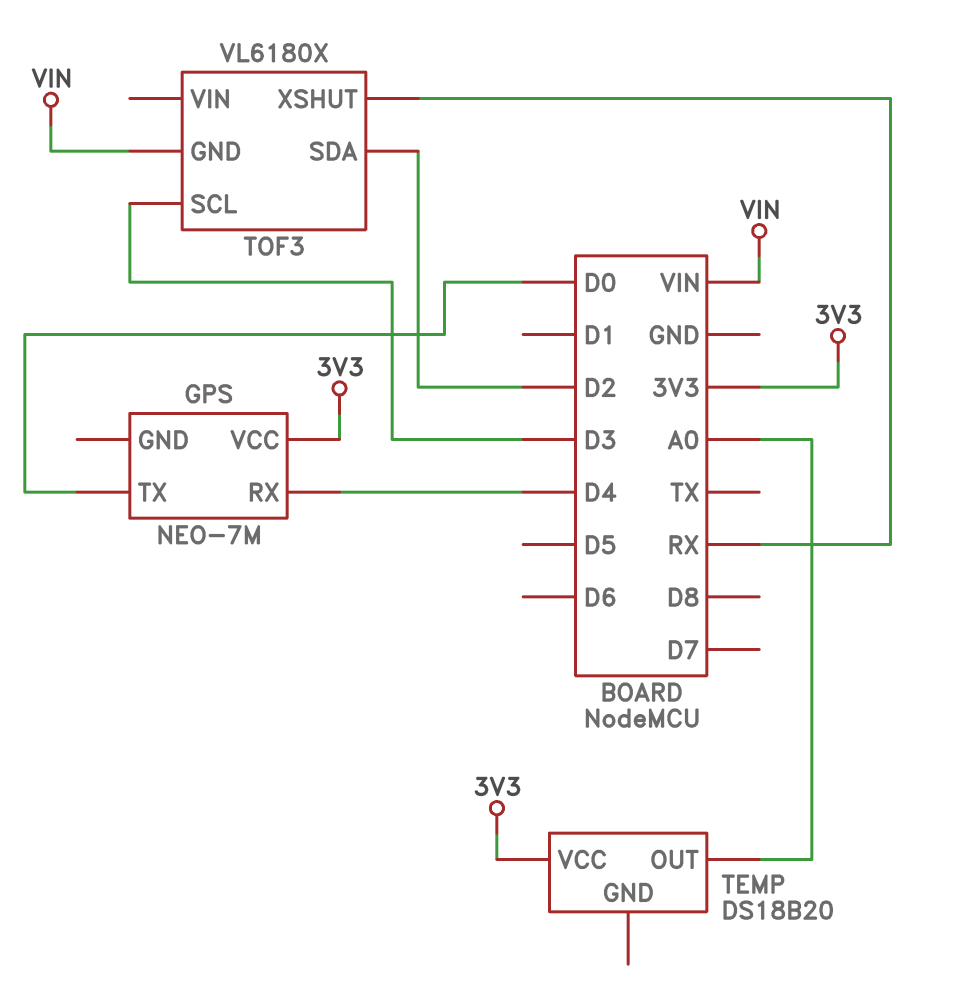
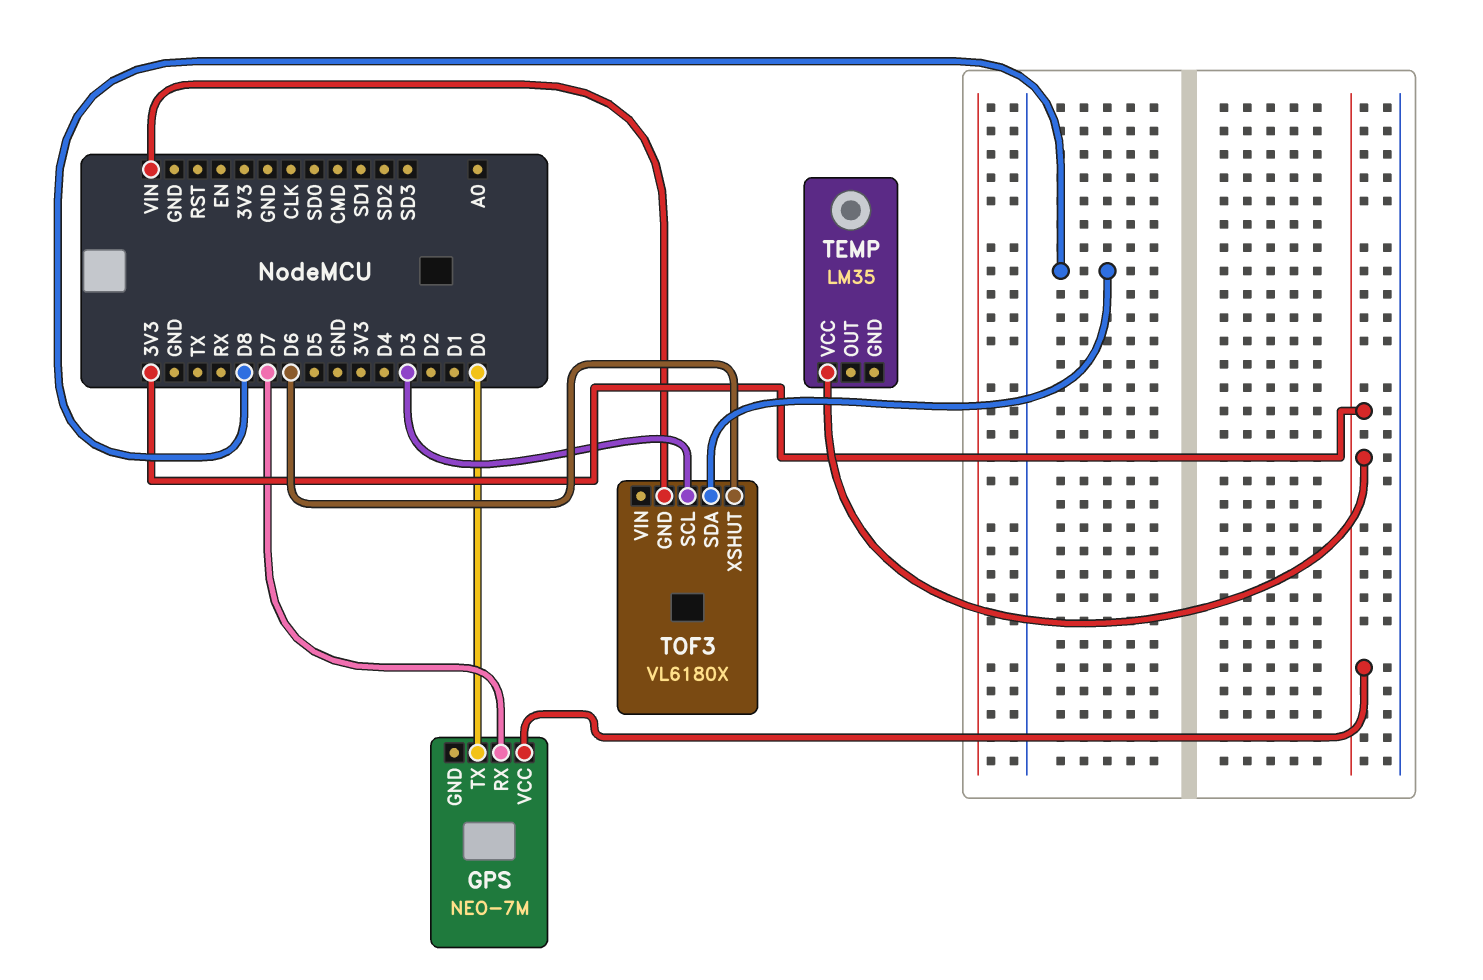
GPS pin RX: D4 -> D7
TEMP: DS18B20 -> LM35
TEMP pin OUT: A0 -> none
TOF3 pin SDA: D2 -> D8
TOF3 pin XSHUT: RX -> D6

